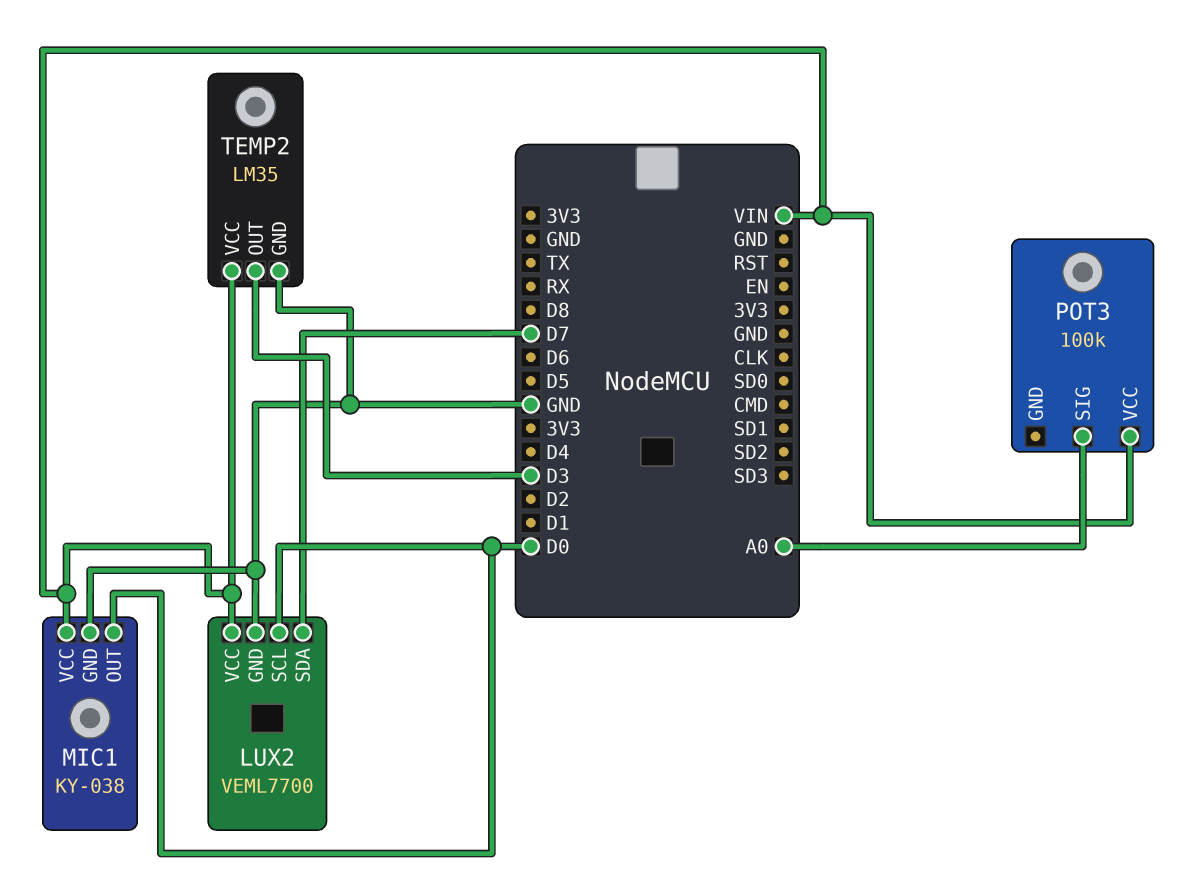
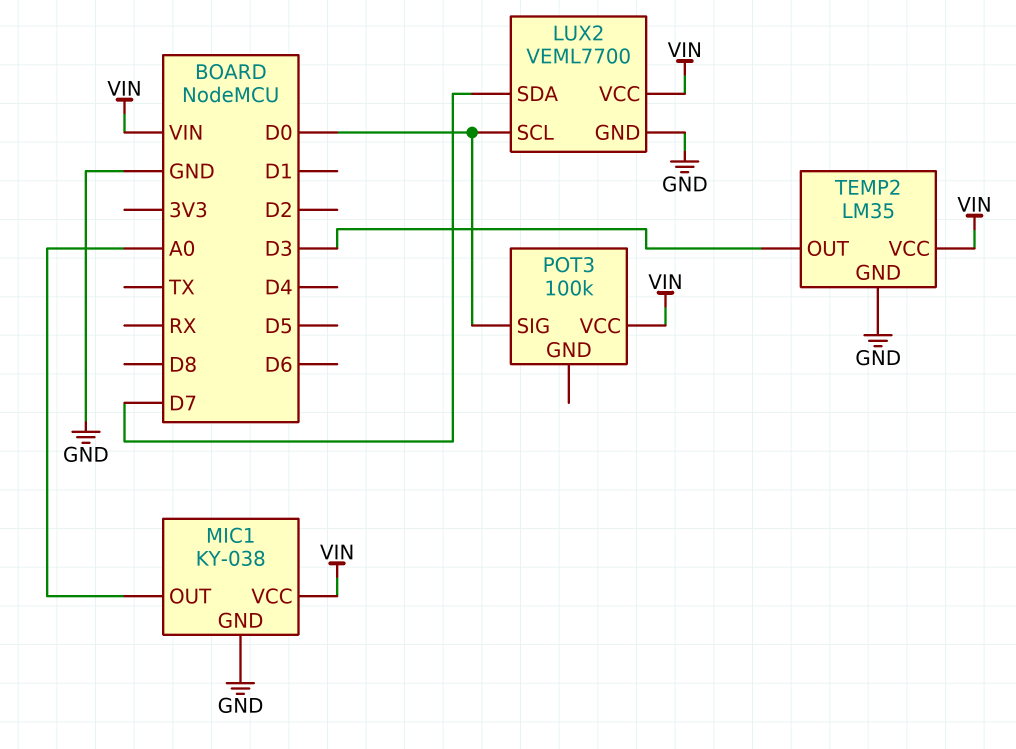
MIC1 pin OUT: D0 -> A0
POT3 pin SIG: A0 -> D0

